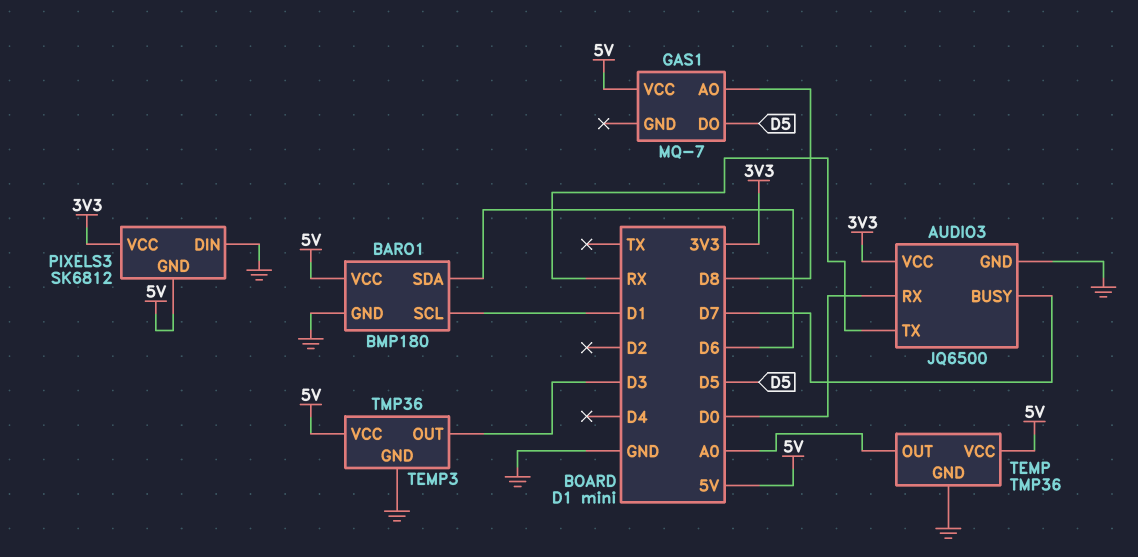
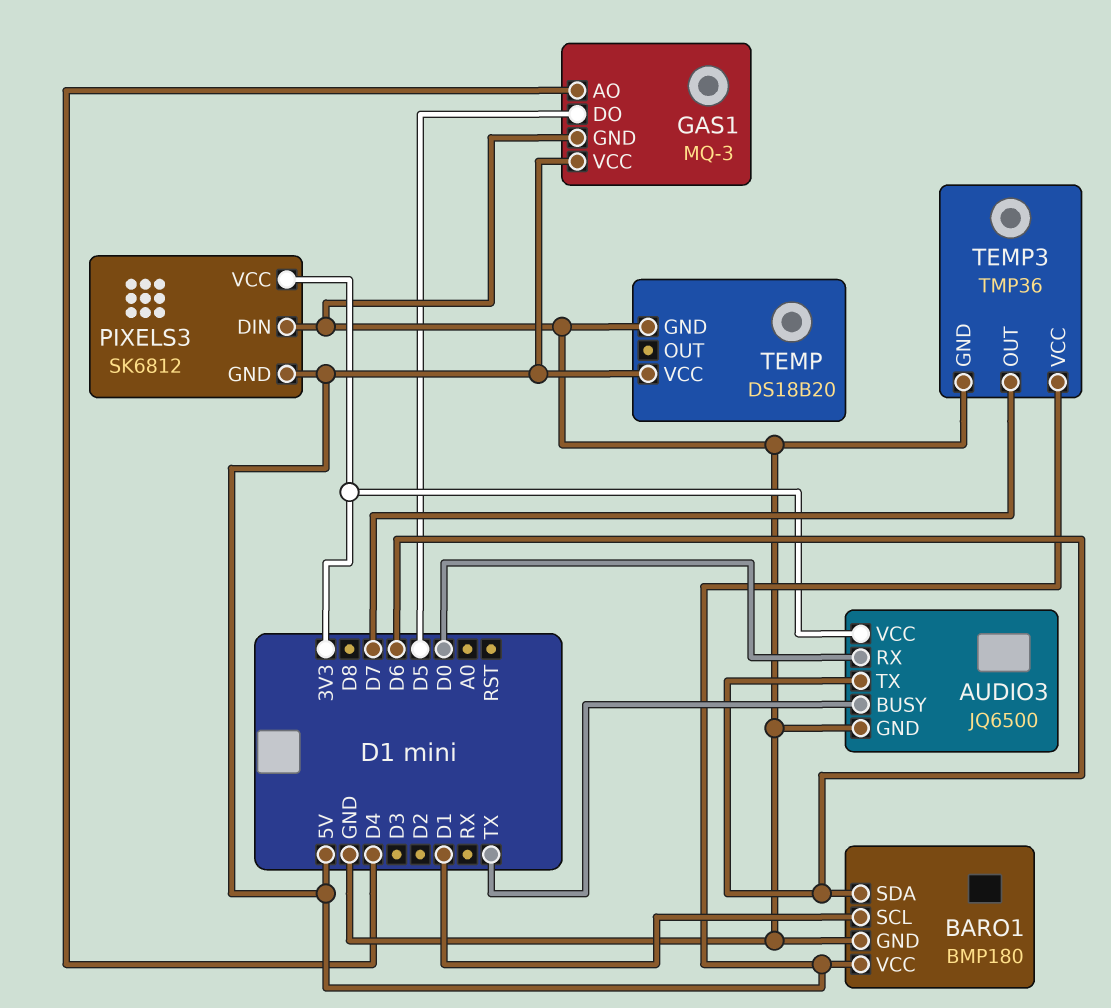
AUDIO3 pin BUSY: D7 -> TX
AUDIO3 pin TX: RX -> D6
GAS1: MQ-7 -> MQ-3
GAS1 pin AO: D8 -> D4
GAS1 pin GND: none -> GND
TEMP: TMP36 -> DS18B20
TEMP pin OUT: A0 -> none
TEMP3 pin OUT: D3 -> D7

